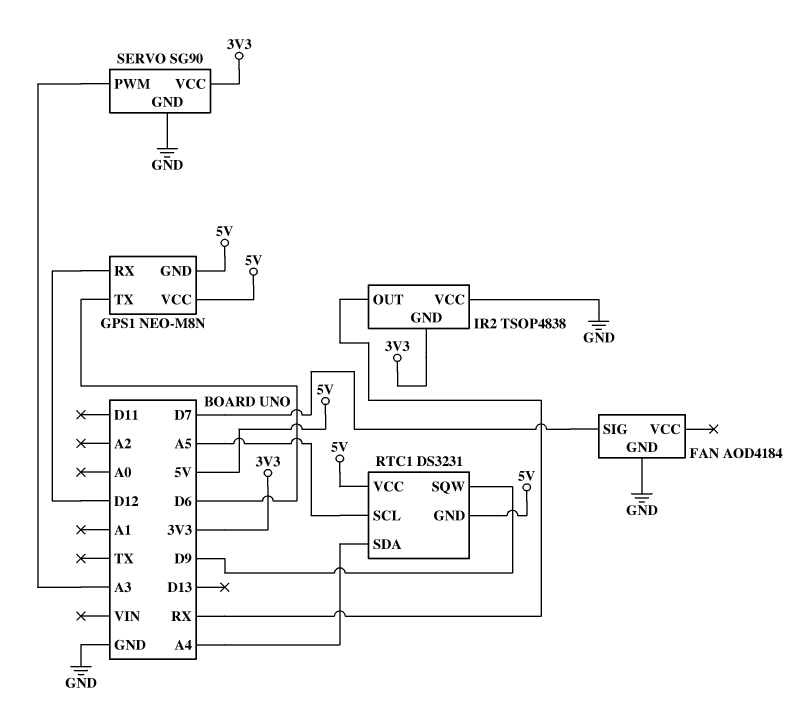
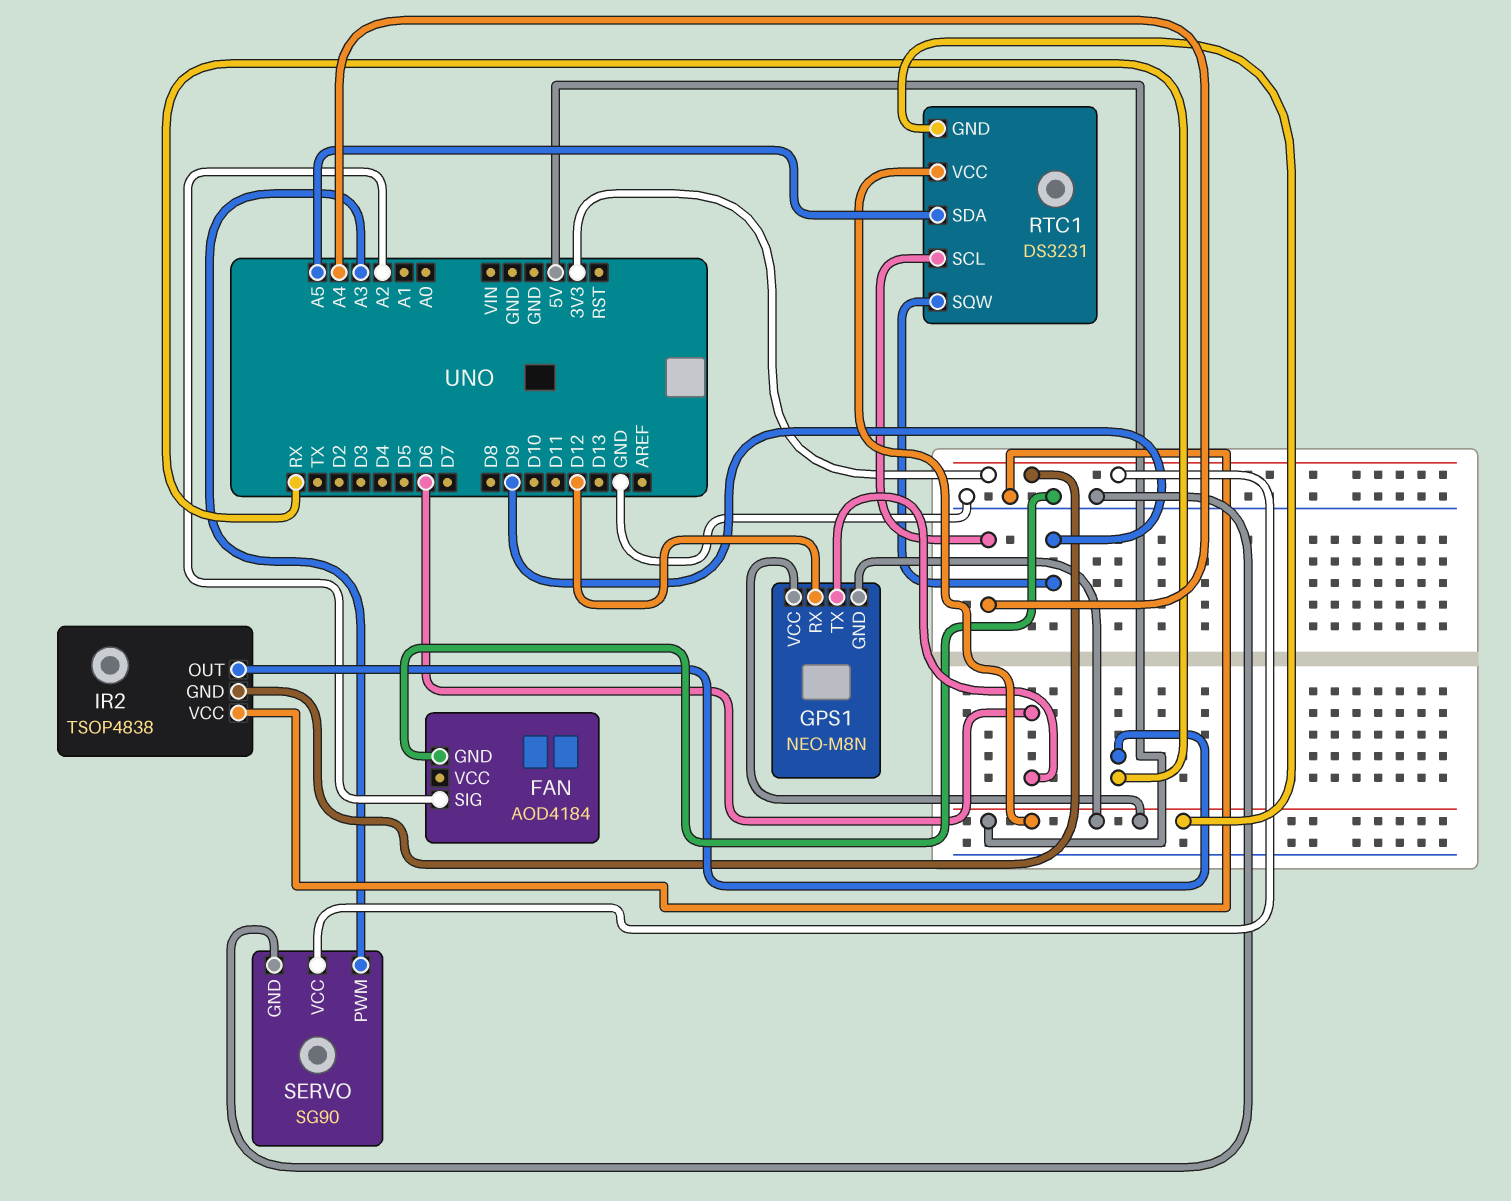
FAN pin SIG: D7 -> A2
RTC1 pin SCL: A5 -> A4
RTC1 pin SDA: A4 -> A5

